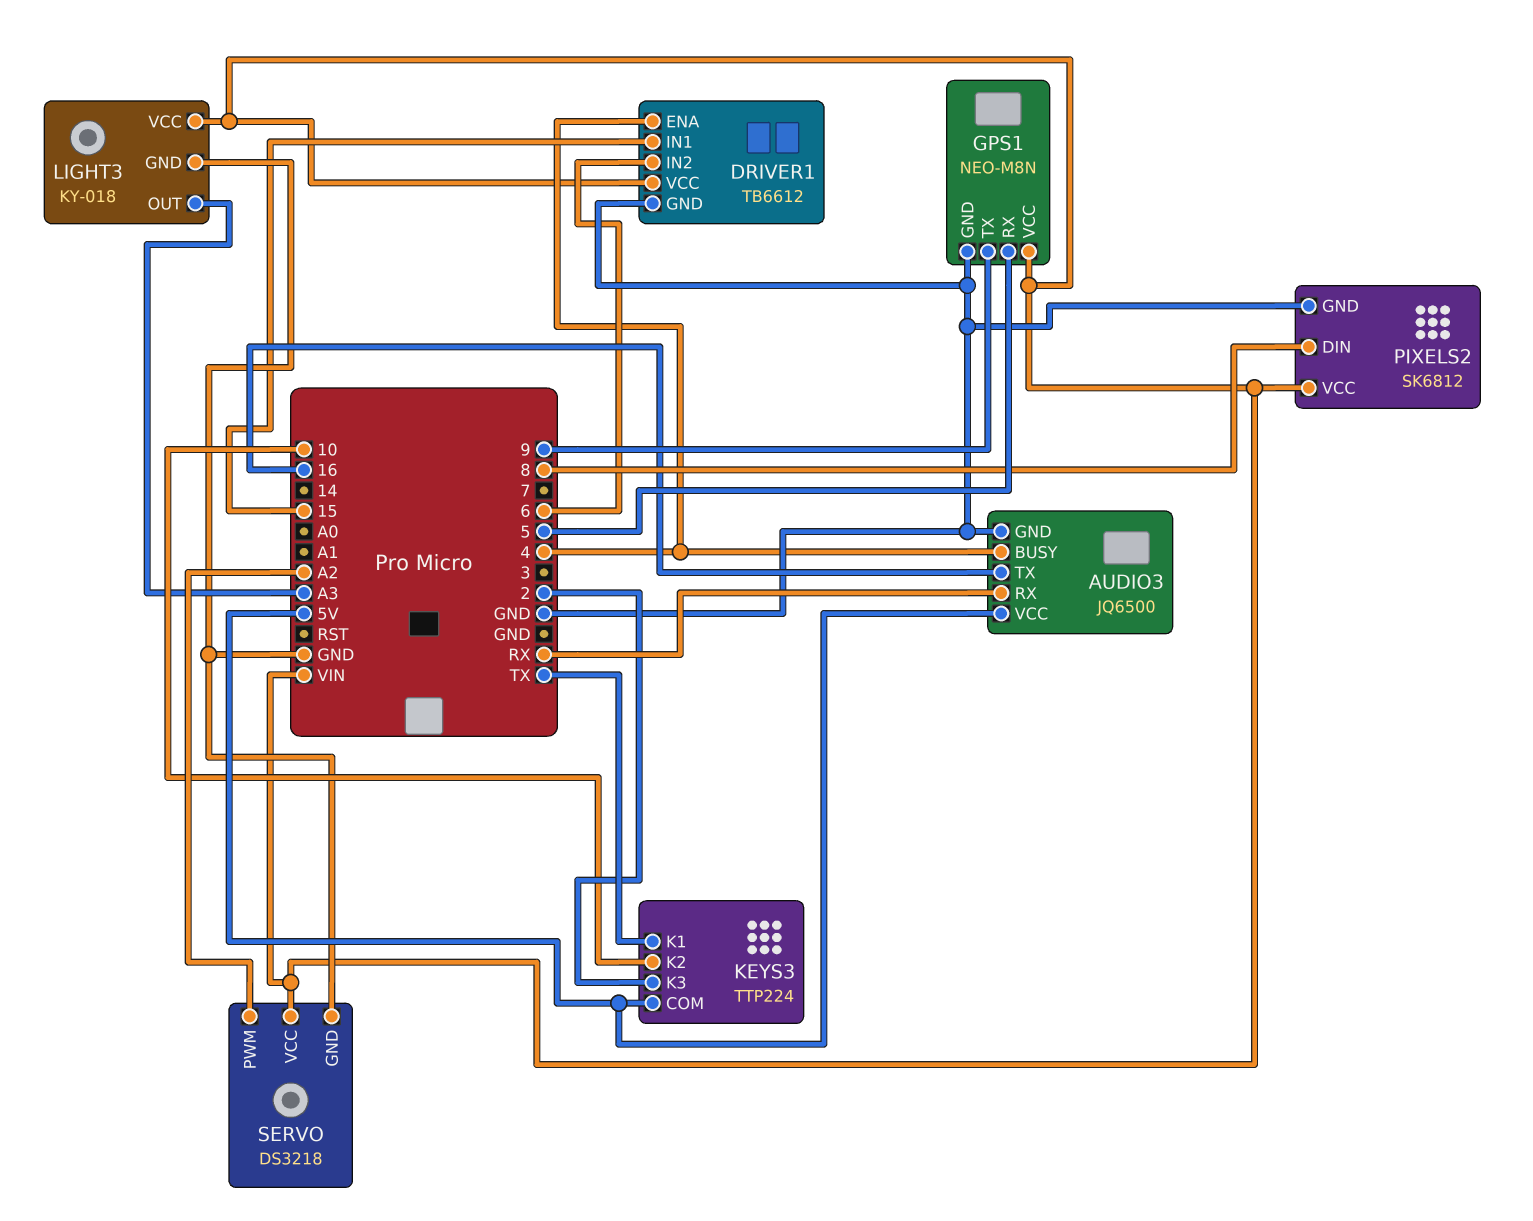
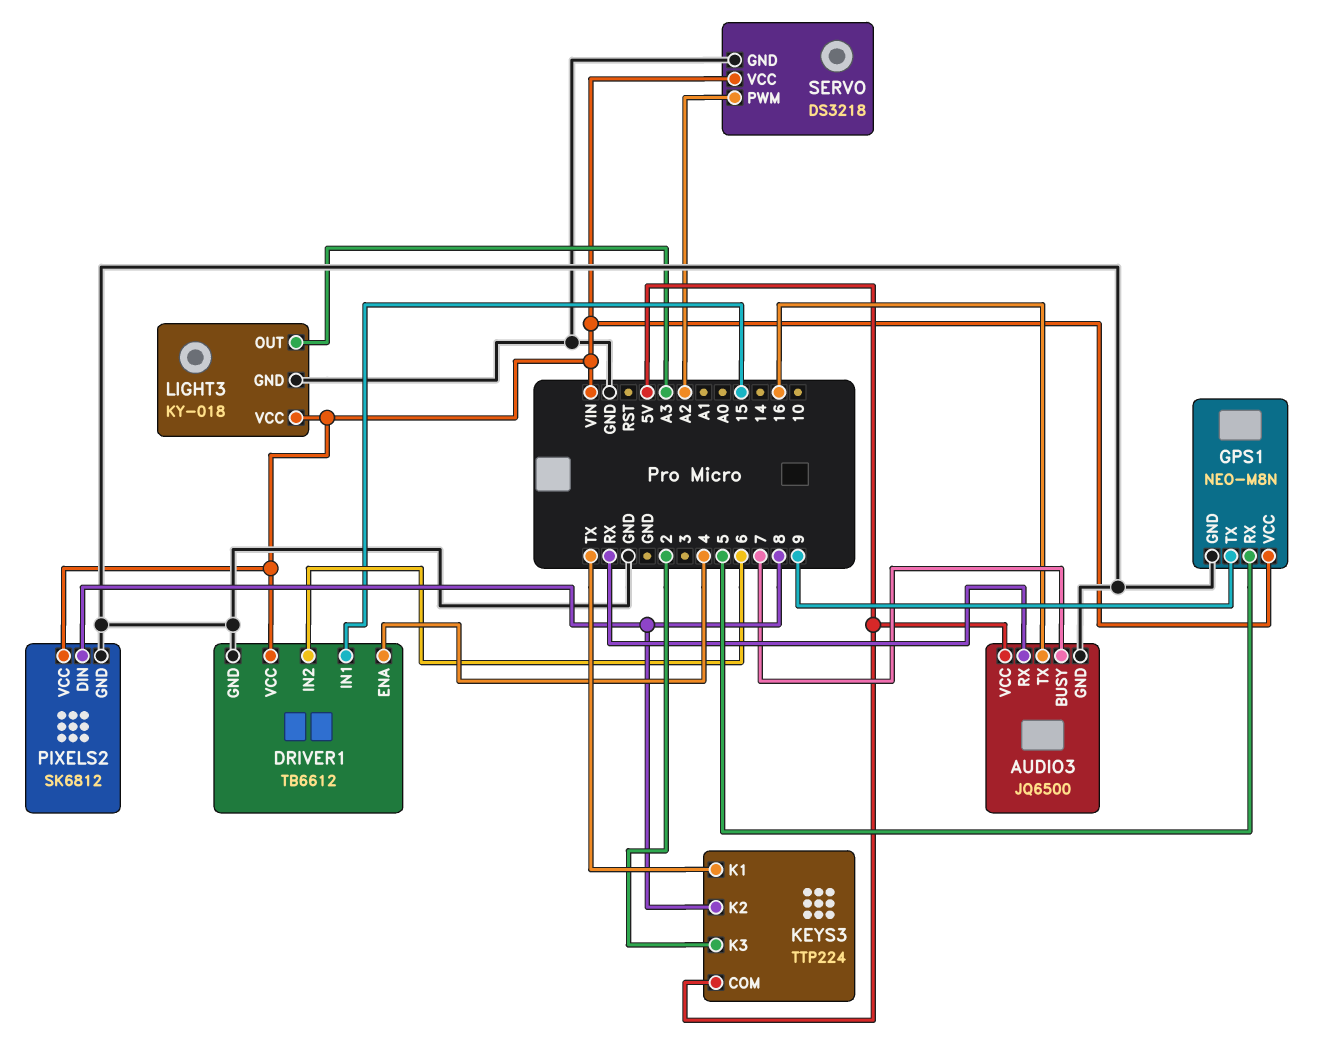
AUDIO3 pin BUSY: 4 -> 7
KEYS3 pin K2: 10 -> 8

